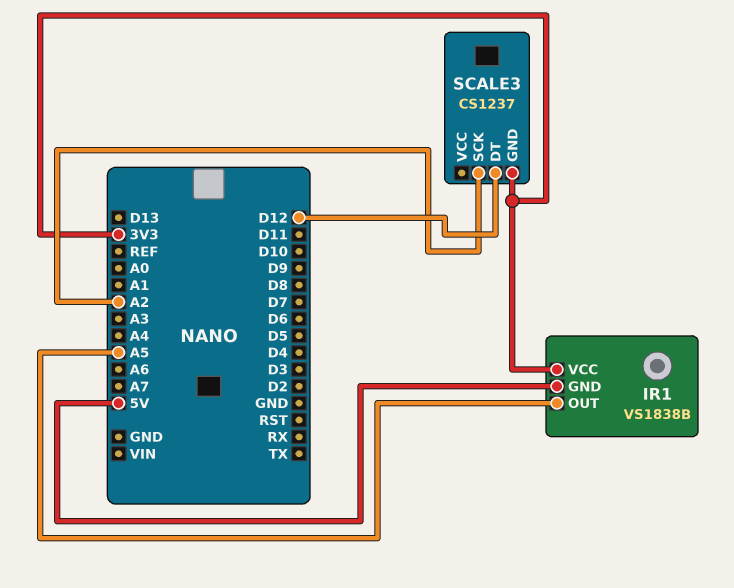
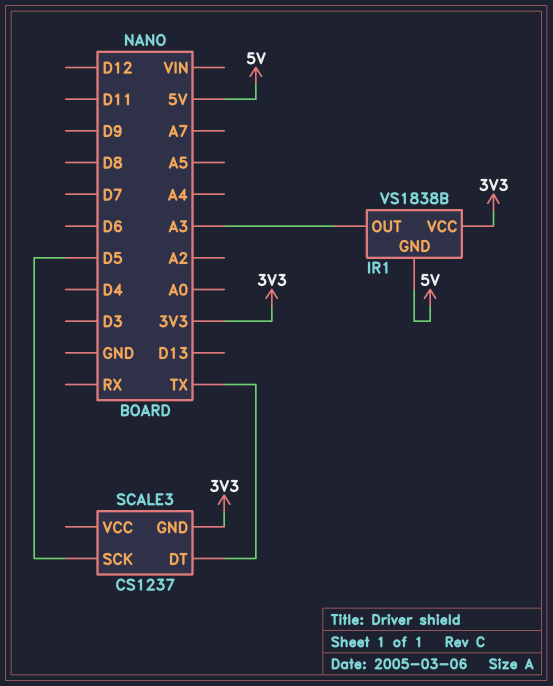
IR1 pin OUT: A5 -> A3
SCALE3 pin DT: D12 -> TX
SCALE3 pin SCK: A2 -> D5

